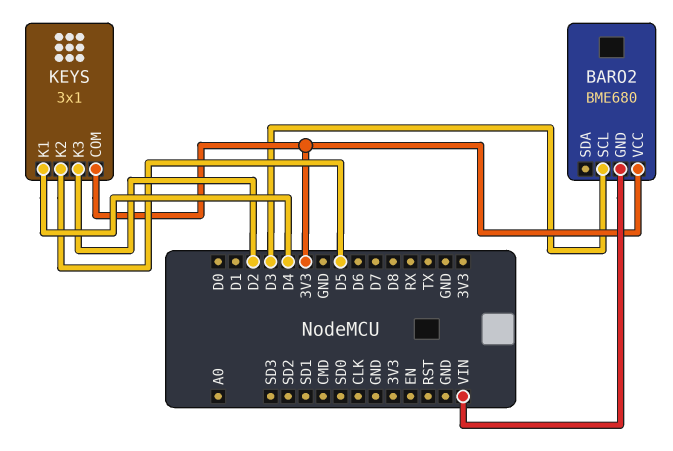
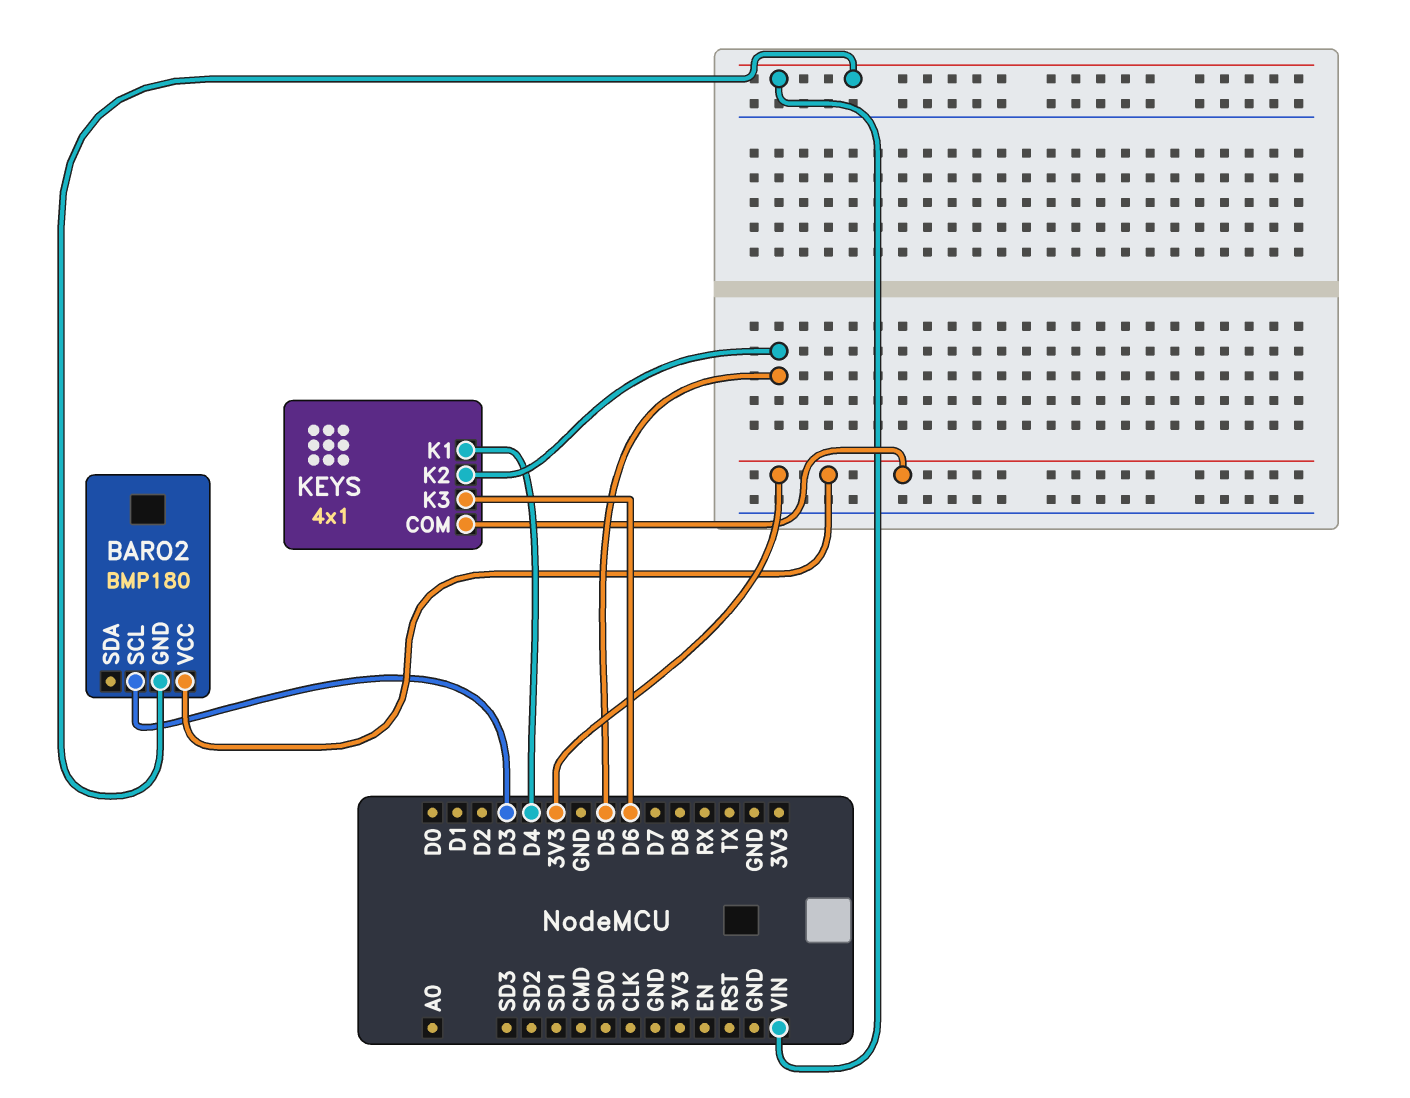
BARO2: BME680 -> BMP180
KEYS: 3x1 -> 4x1
KEYS pin K3: D2 -> D6

